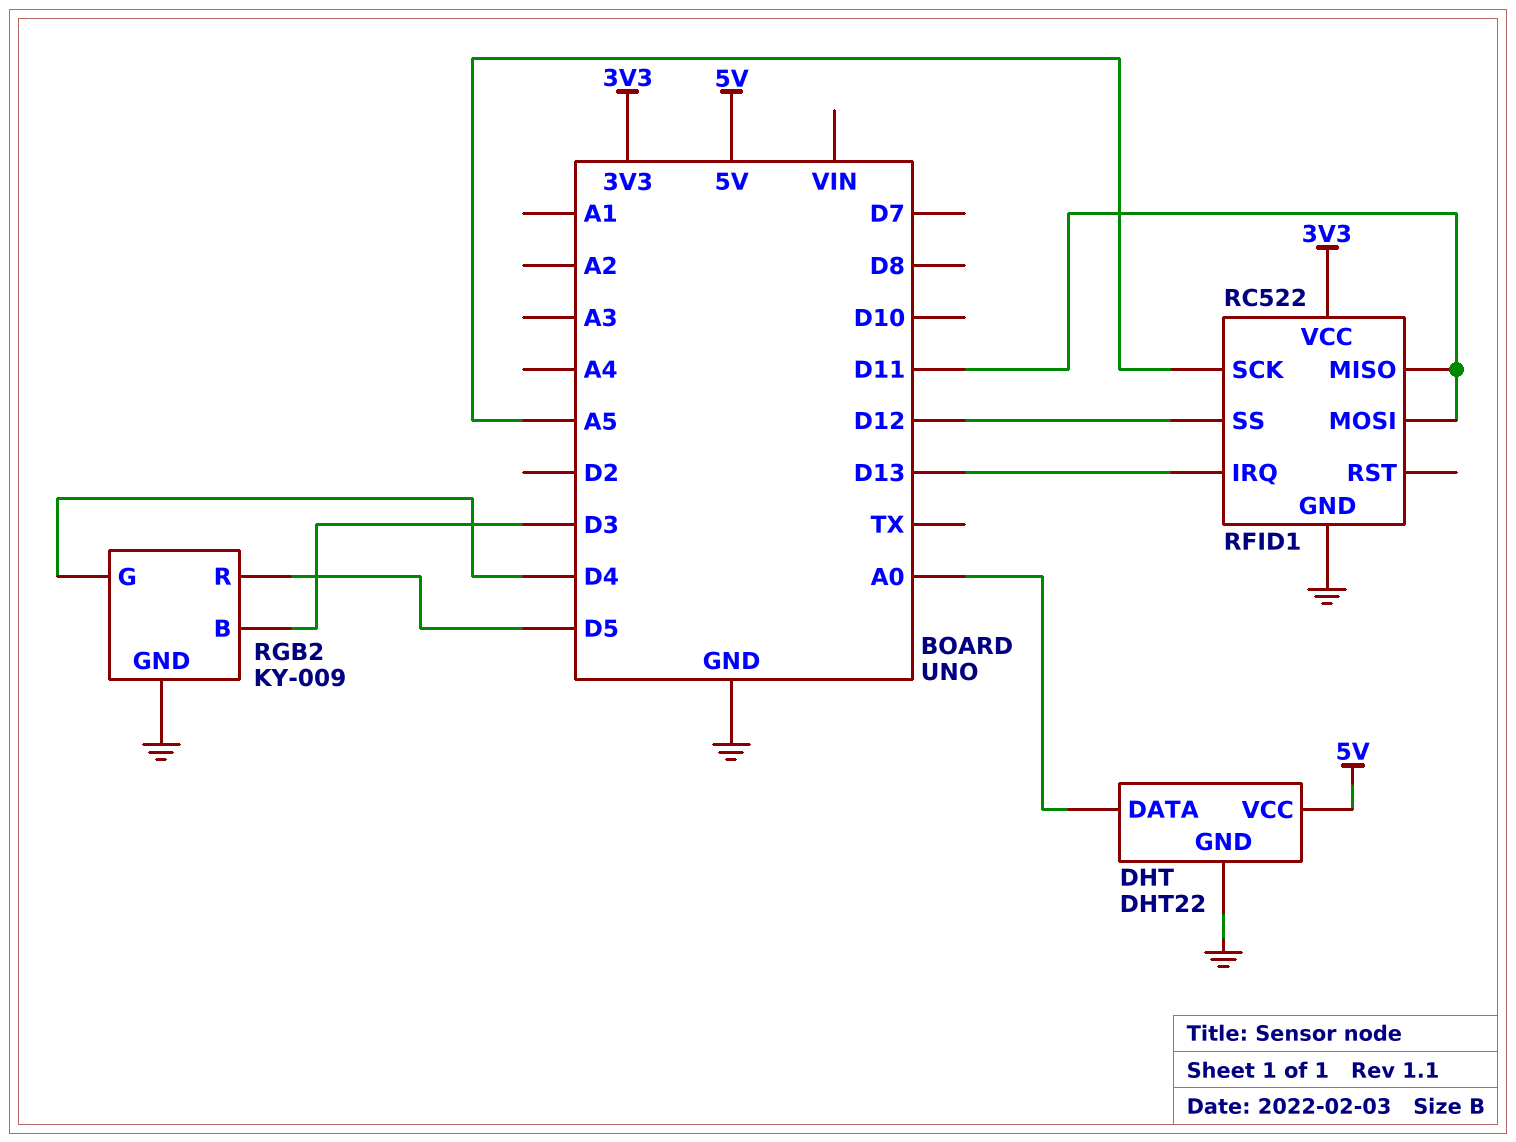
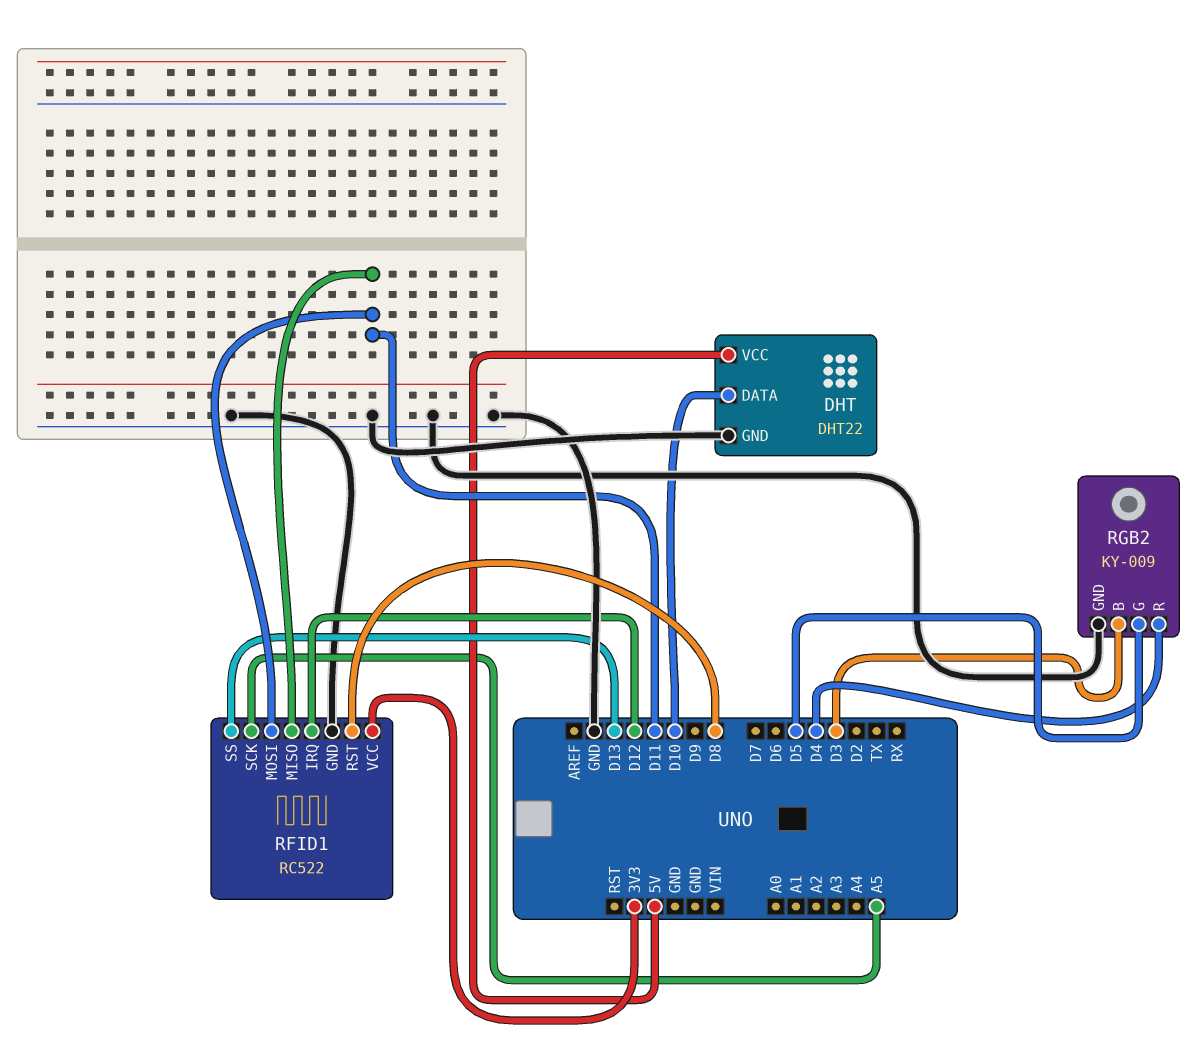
DHT pin DATA: A0 -> D10
RFID1 pin IRQ: D13 -> D12
RFID1 pin RST: none -> D8
RFID1 pin SS: D12 -> D13
RGB2 pin G: D4 -> D5
RGB2 pin R: D5 -> D4

